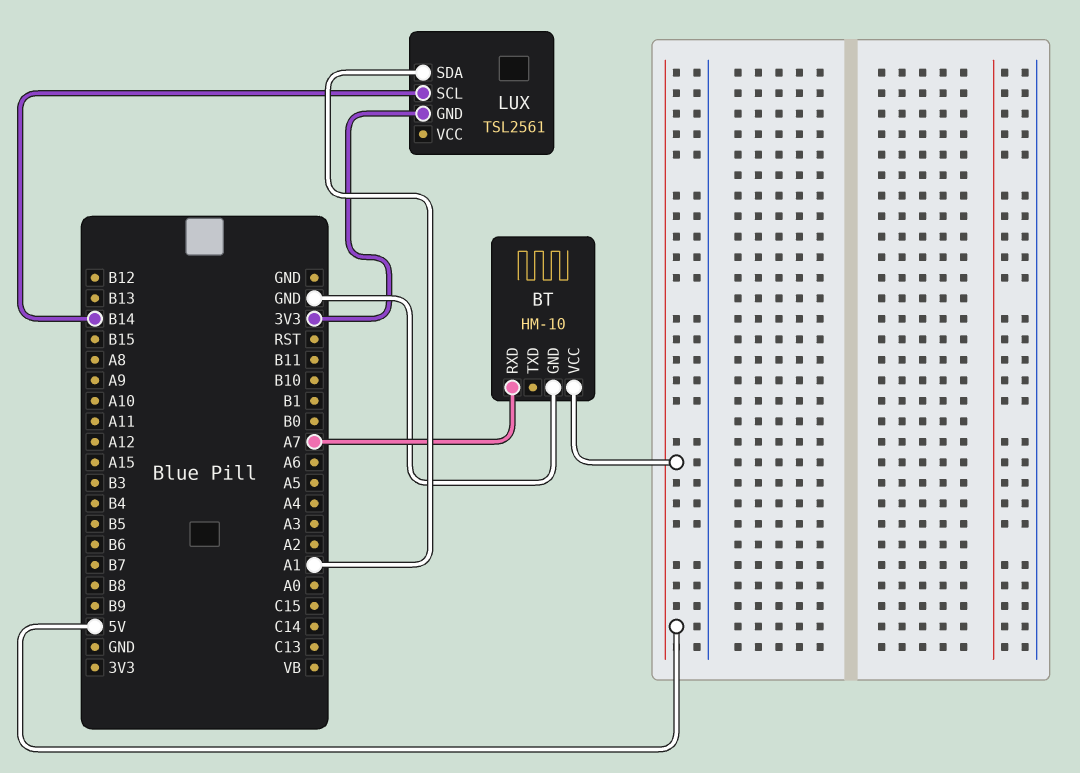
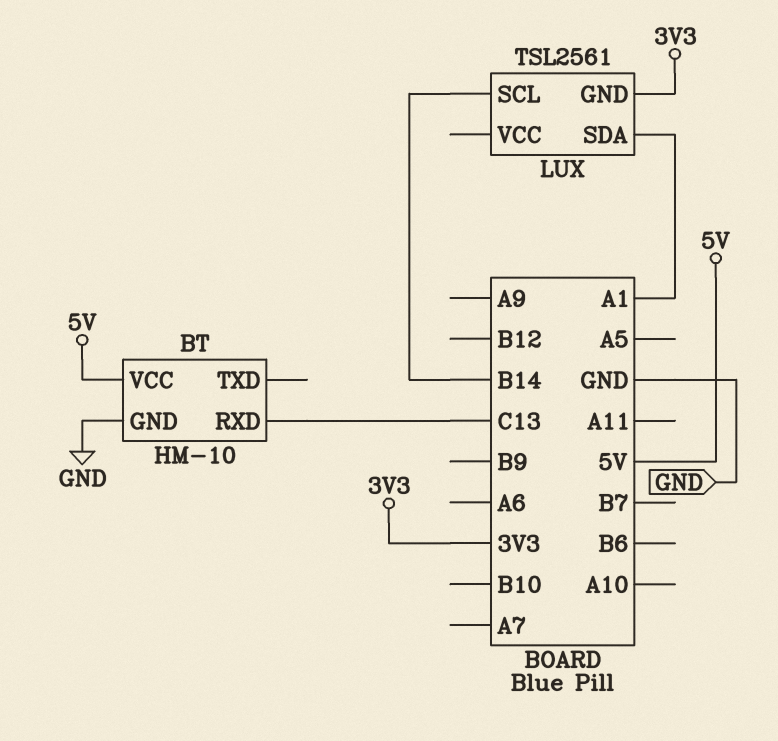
BT pin RXD: A7 -> C13

